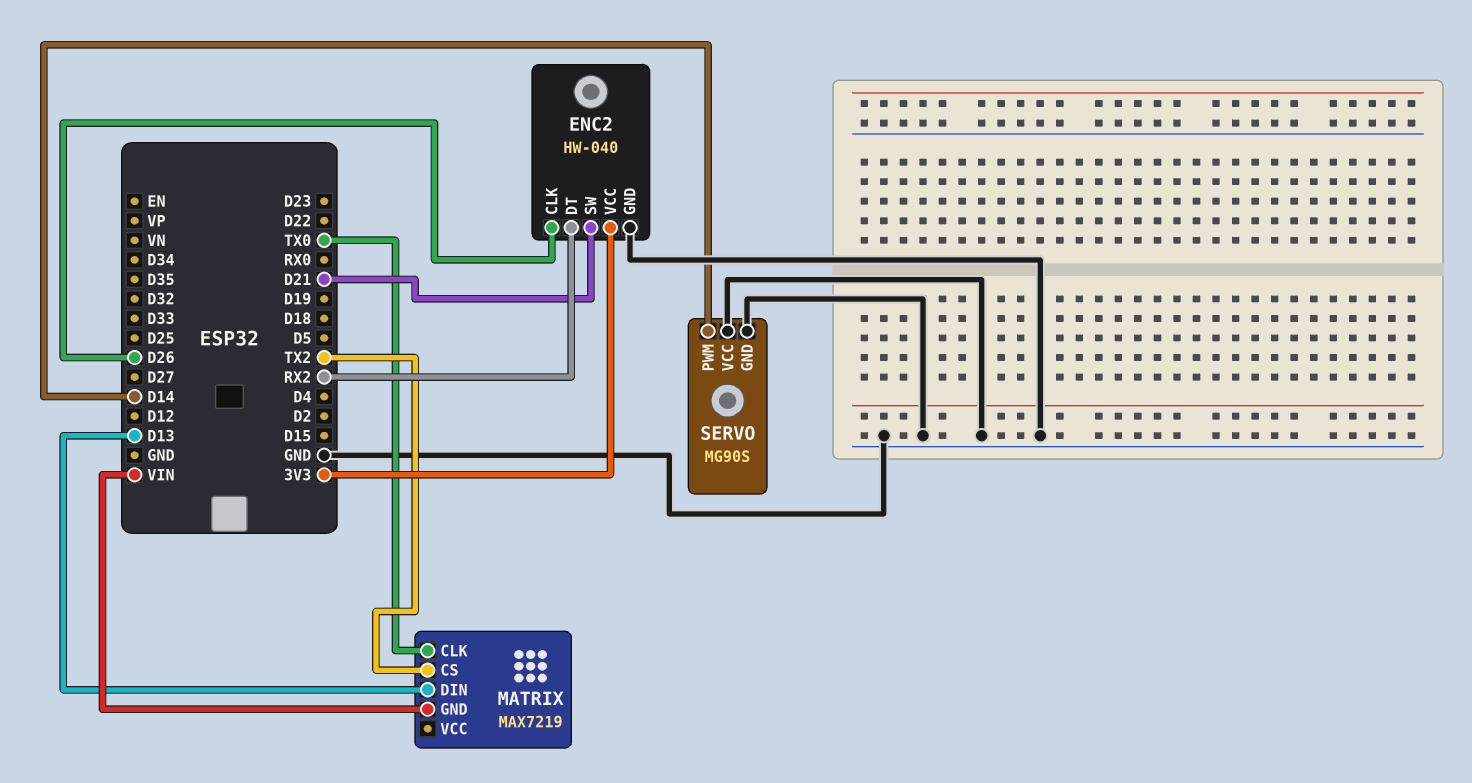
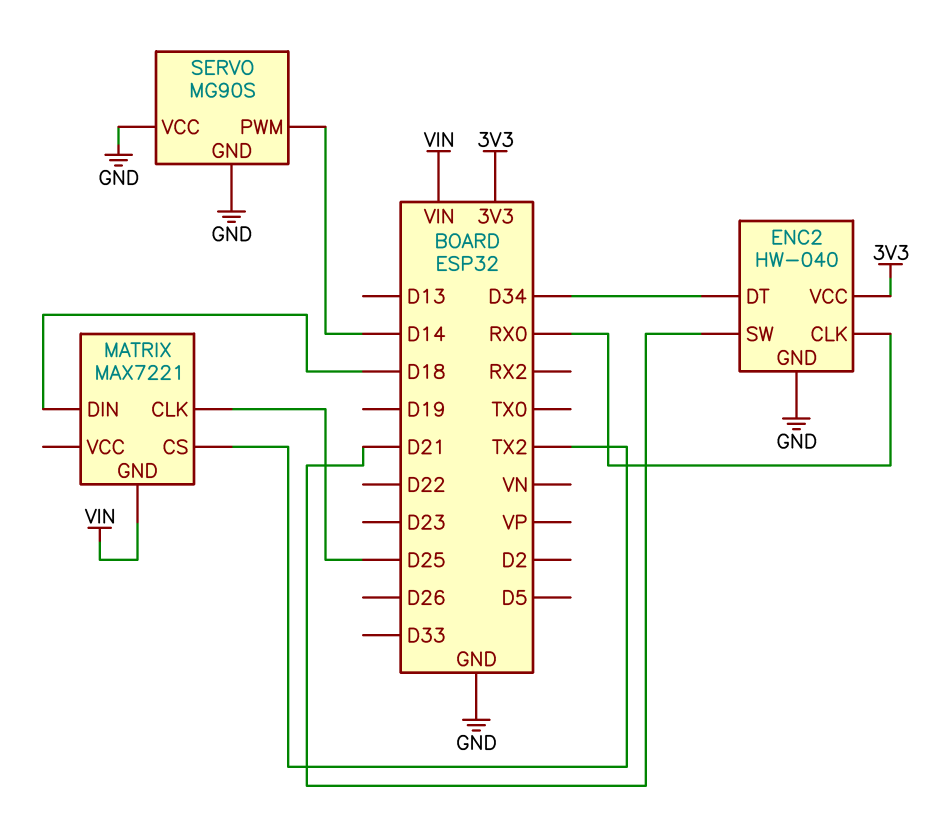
ENC2 pin CLK: D26 -> RX0
ENC2 pin DT: RX2 -> D34
MATRIX: MAX7219 -> MAX7221
MATRIX pin CLK: TX0 -> D25
MATRIX pin DIN: D13 -> D18

